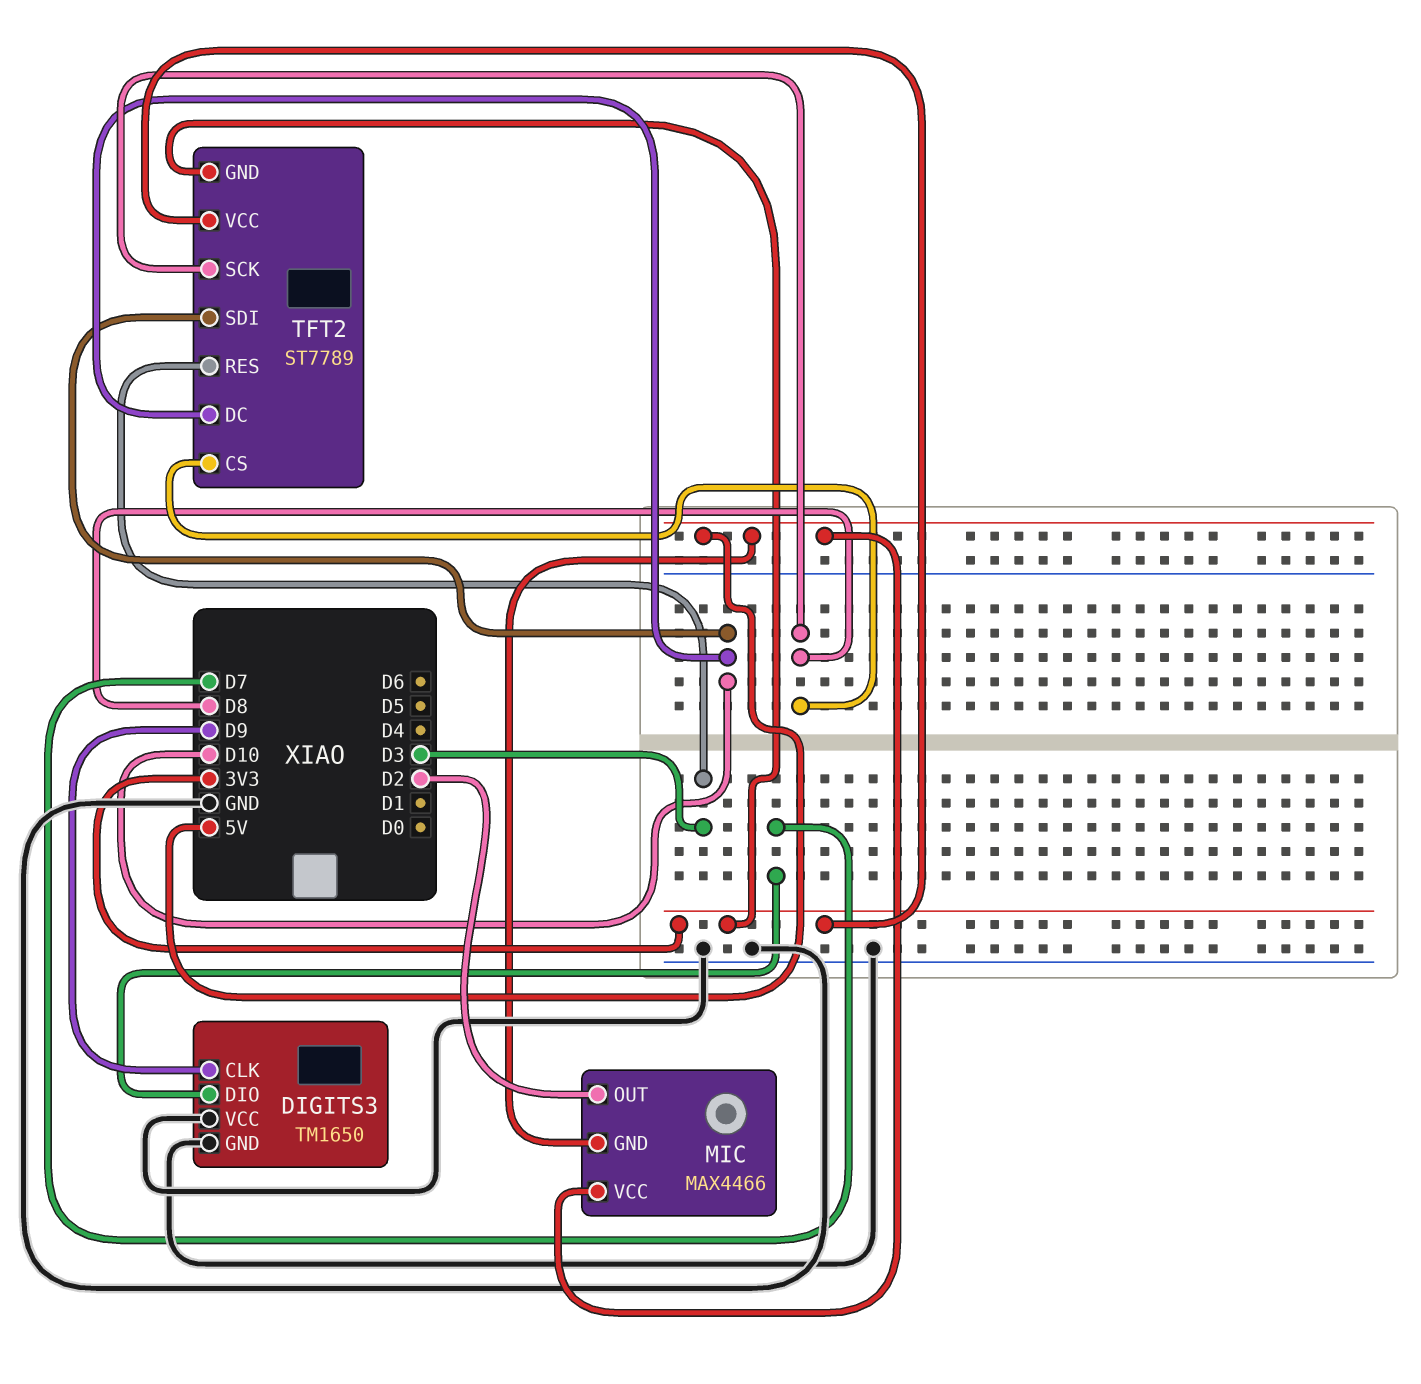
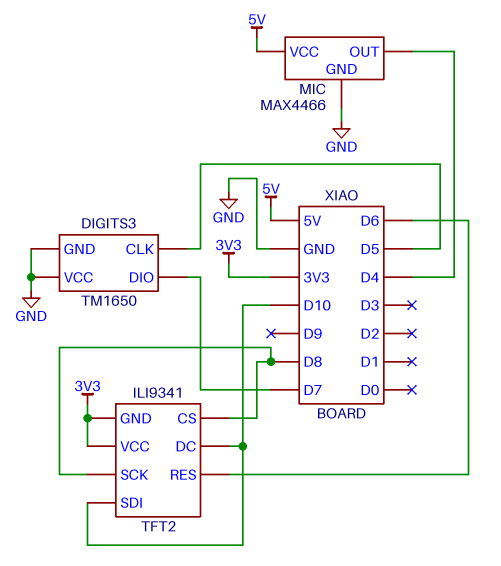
DIGITS3 pin CLK: D9 -> D5
MIC pin GND: 5V -> GND
MIC pin OUT: D2 -> D4
TFT2: ST7789 -> ILI9341
TFT2 pin RES: D3 -> D6

